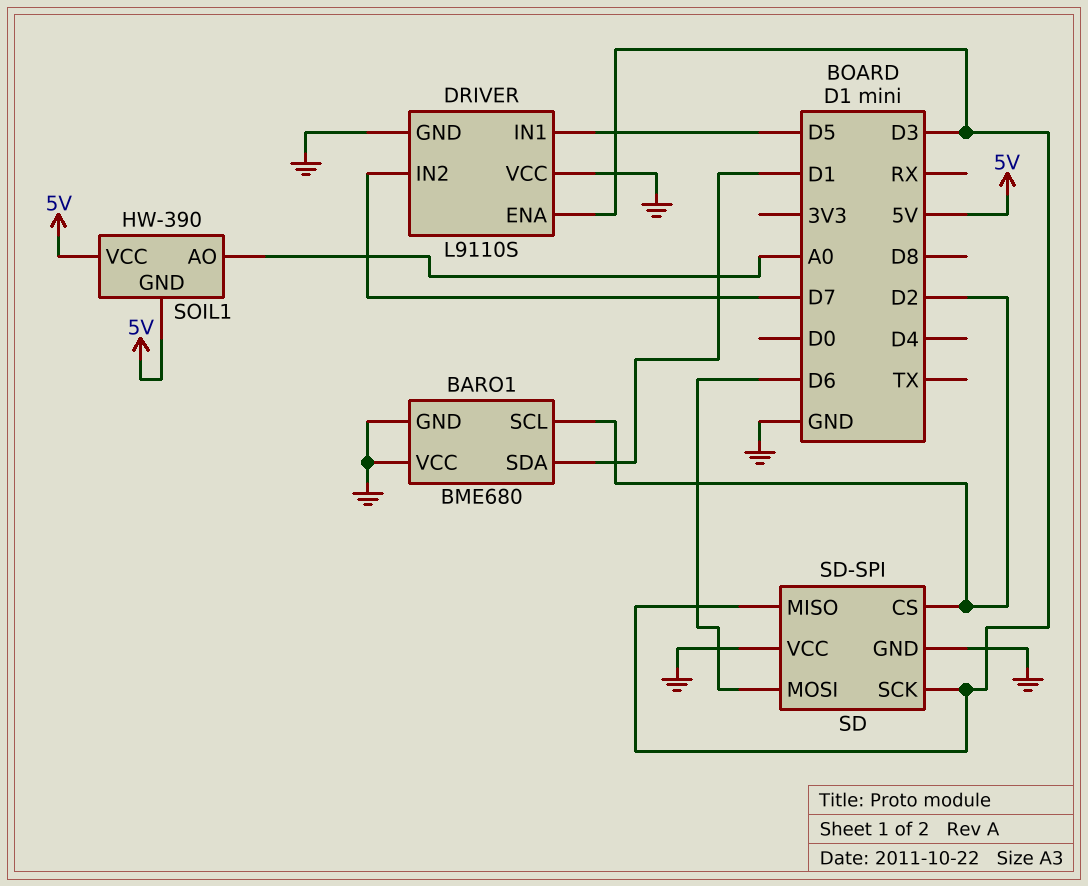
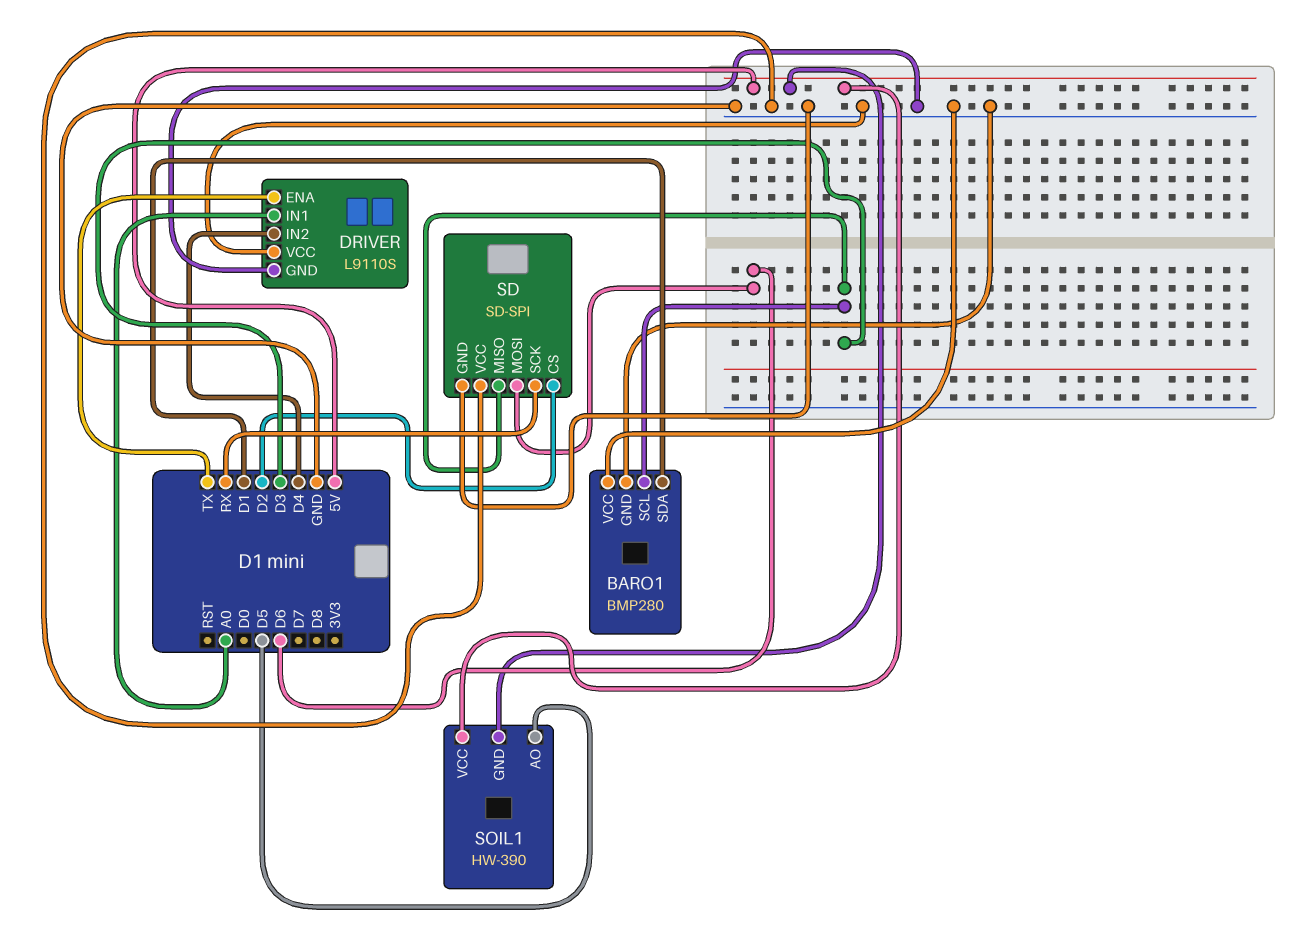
BARO1: BME680 -> BMP280
BARO1 pin SCL: D2 -> D3
DRIVER pin ENA: D3 -> TX
DRIVER pin IN1: D5 -> A0
DRIVER pin IN2: D7 -> D4
SD pin SCK: D3 -> RX
SOIL1 pin AO: A0 -> D5

